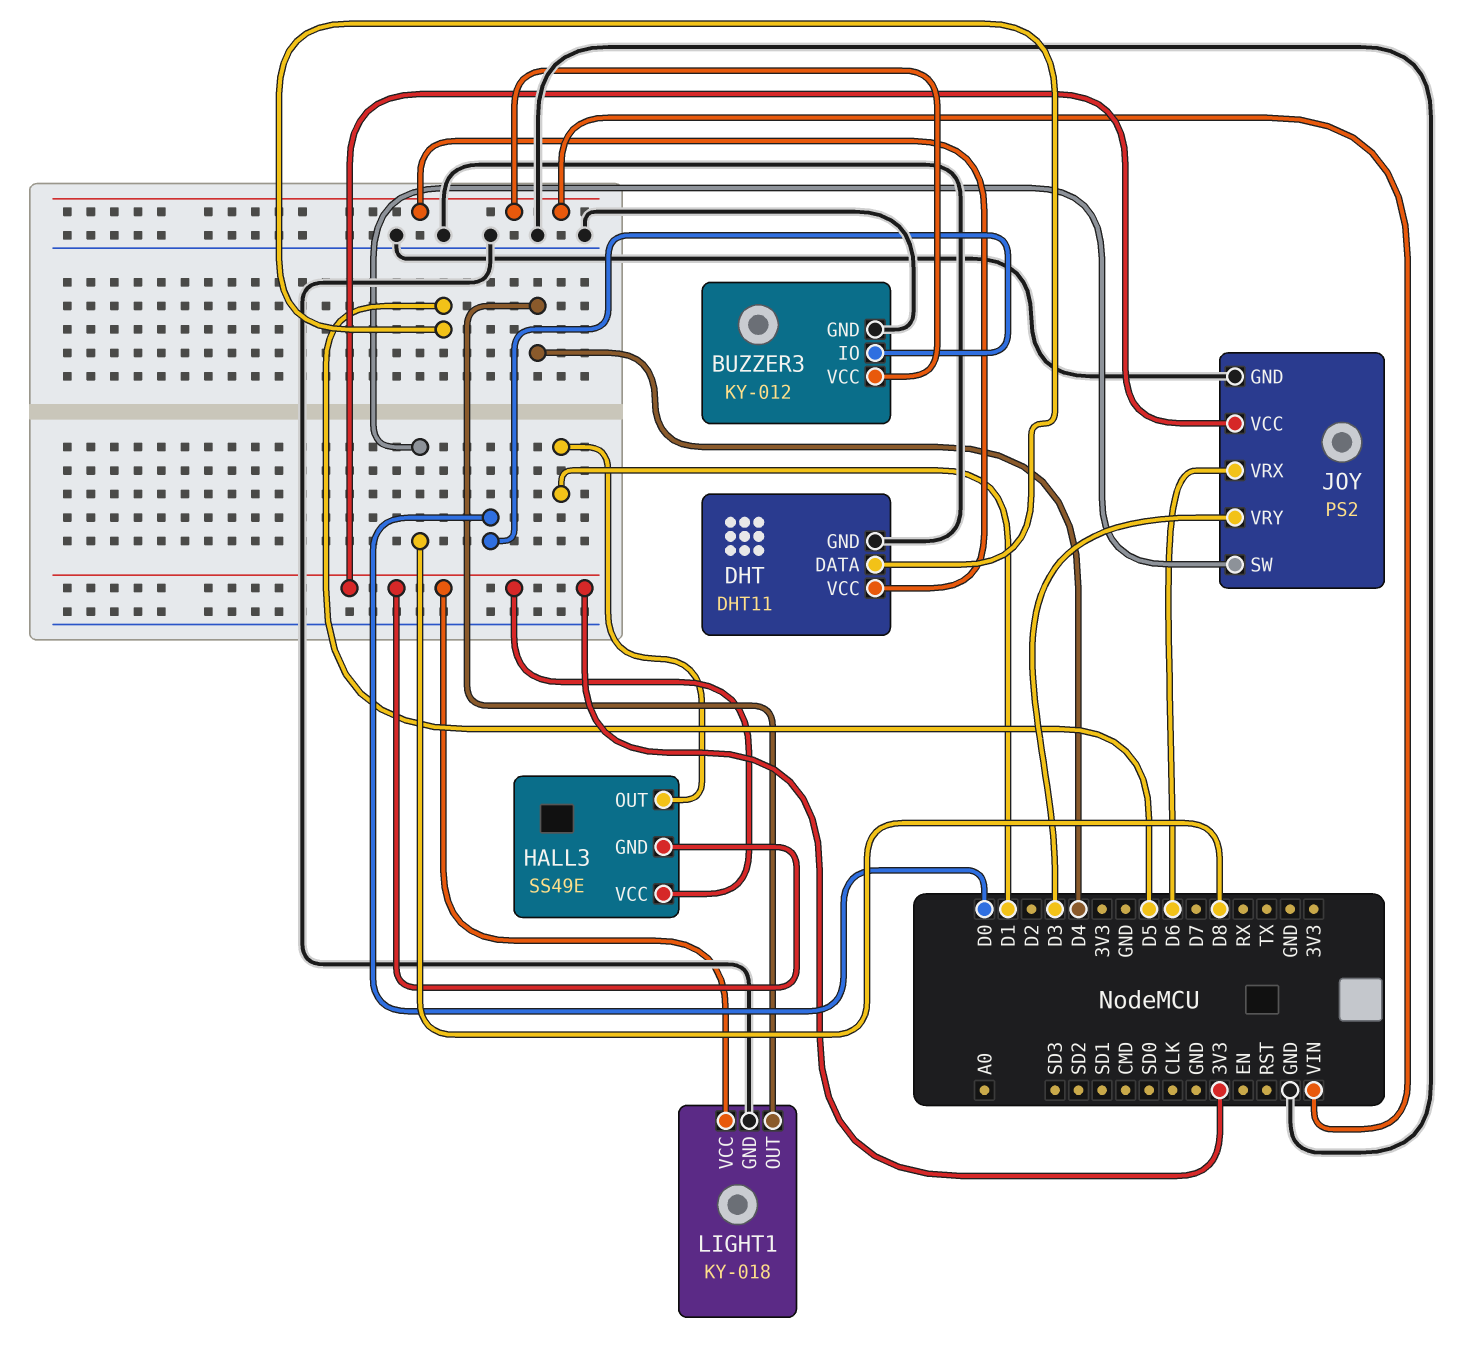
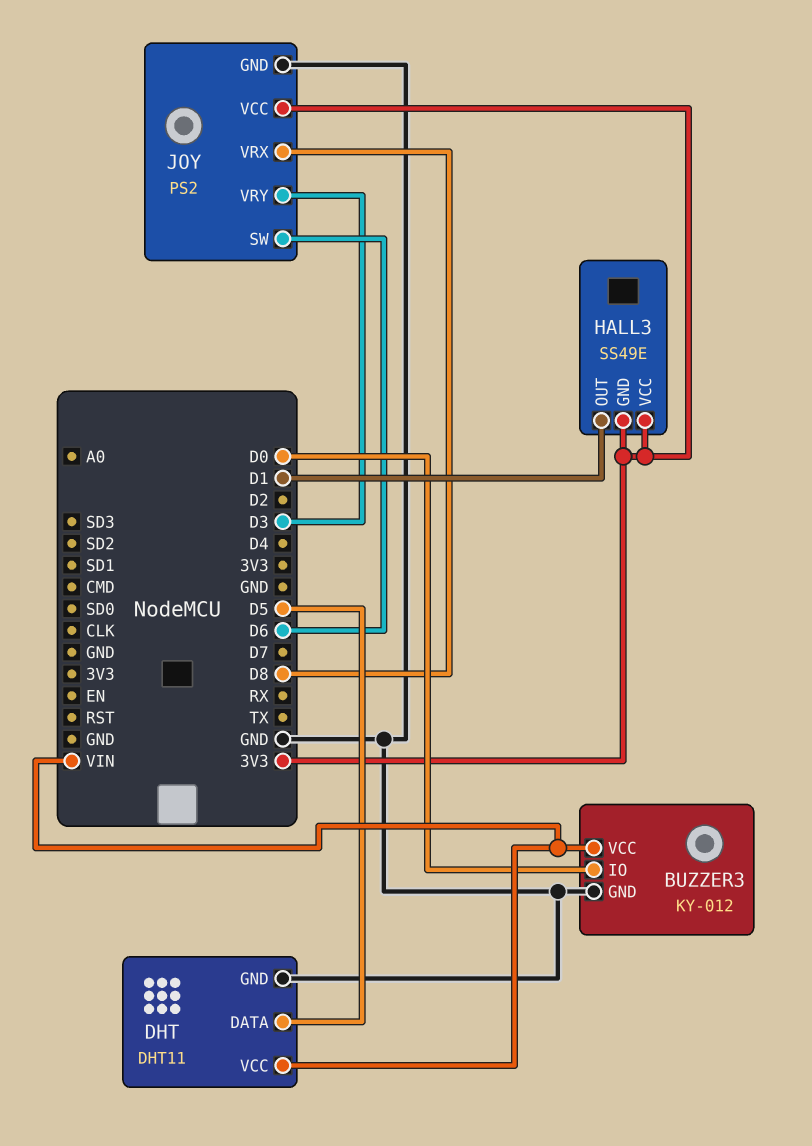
JOY pin SW: D8 -> D6
JOY pin VRX: D6 -> D8
LIGHT1: KY-018 -> none
LIGHT1 pin GND: GND -> none
LIGHT1 pin OUT: D4 -> none
LIGHT1 pin VCC: 3V3 -> none

